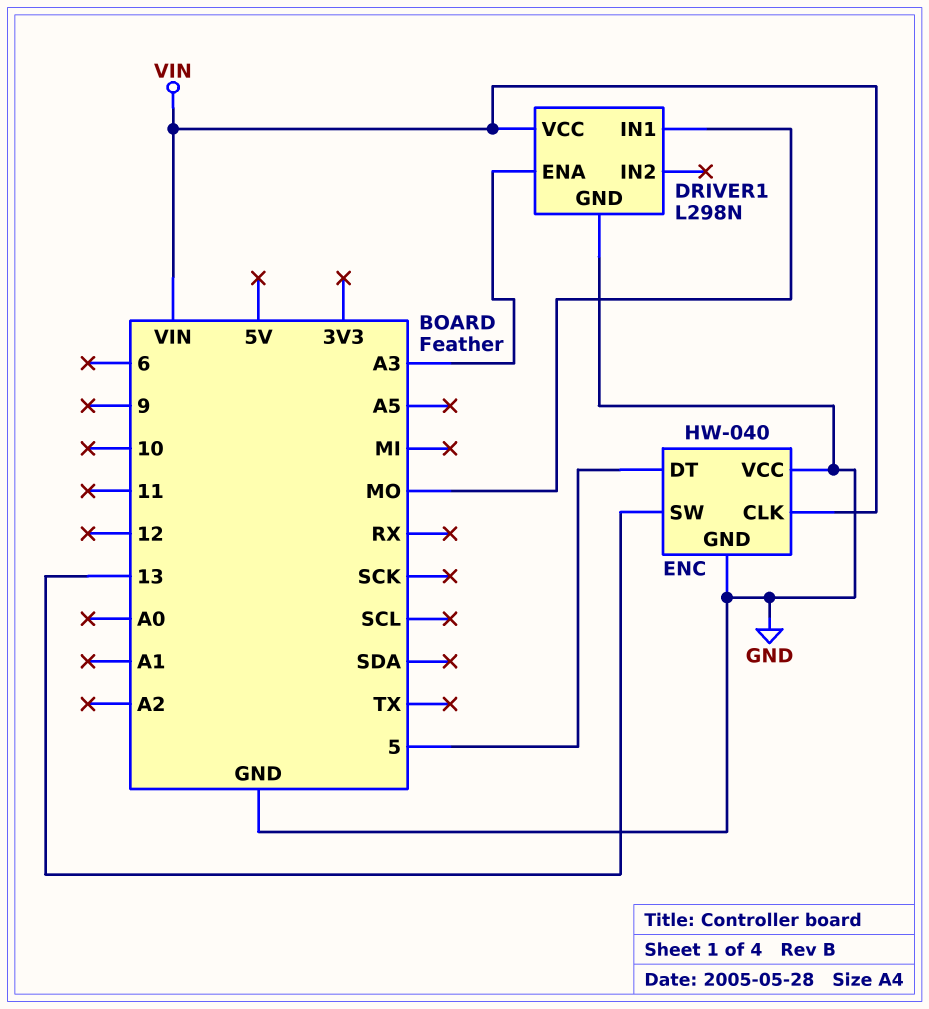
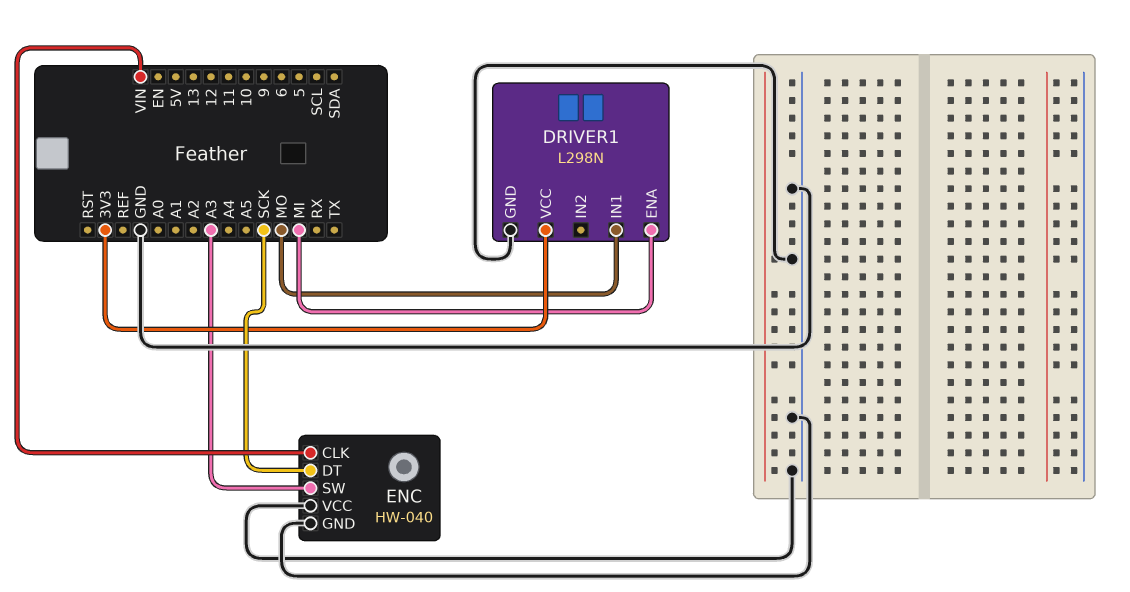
DRIVER1 pin ENA: A3 -> MI
DRIVER1 pin VCC: VIN -> 3V3
ENC pin DT: 5 -> SCK
ENC pin SW: 13 -> A3

